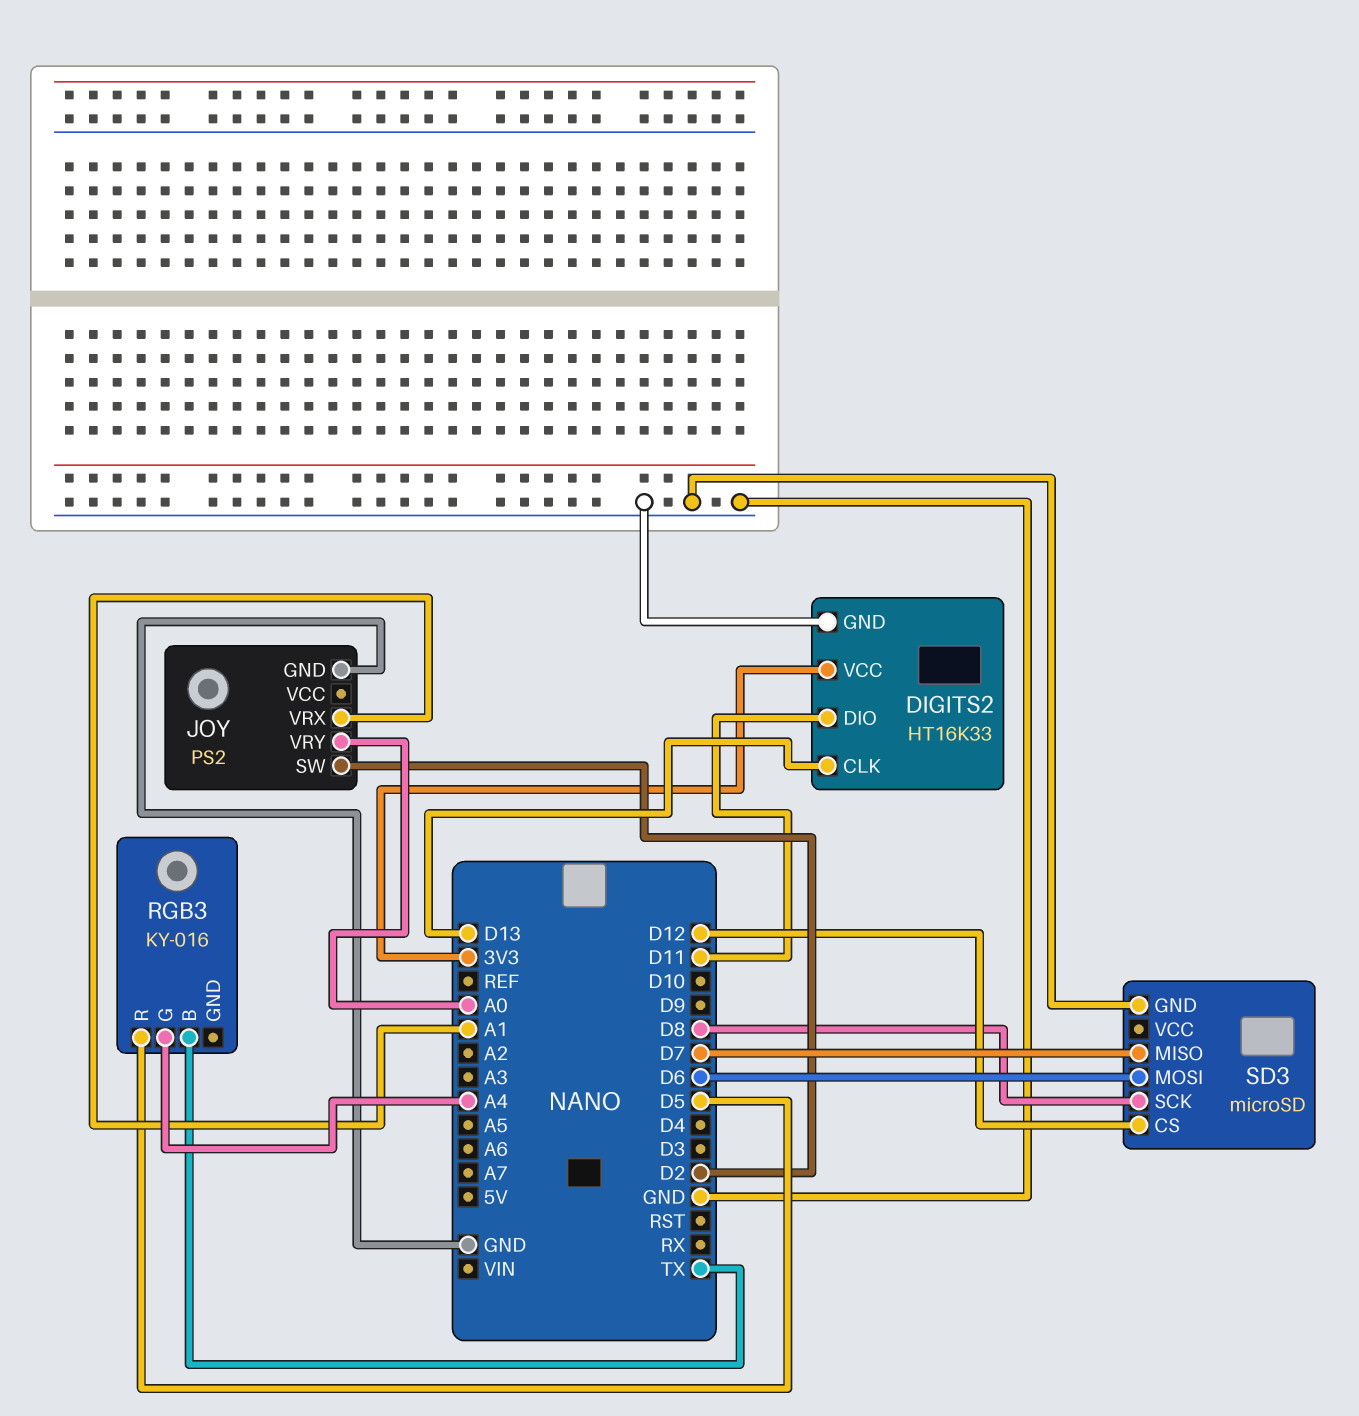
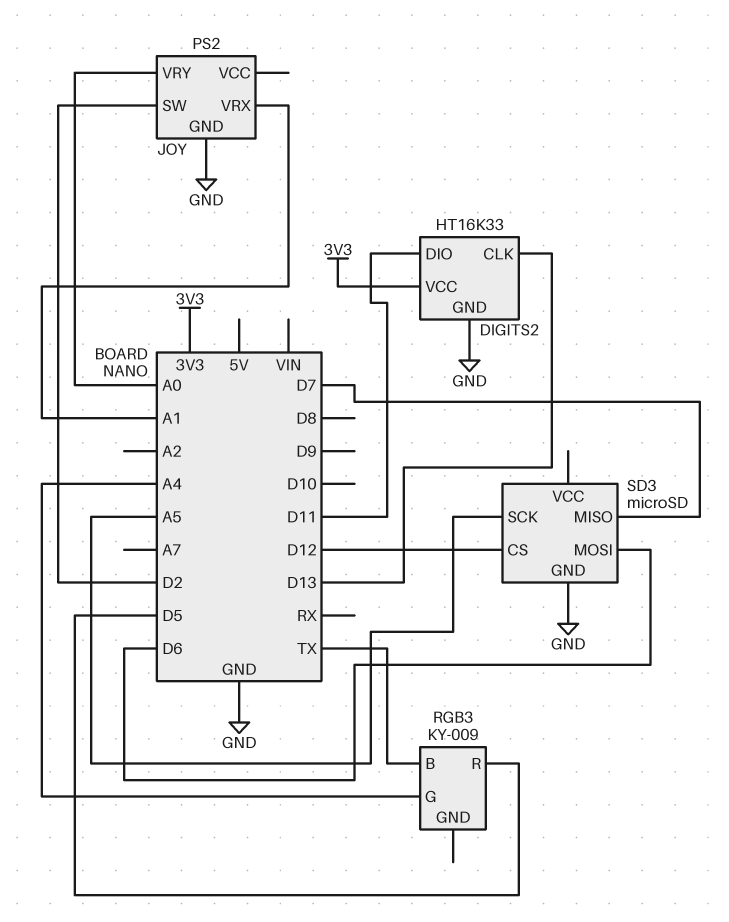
RGB3: KY-016 -> KY-009
SD3 pin SCK: D8 -> A5

